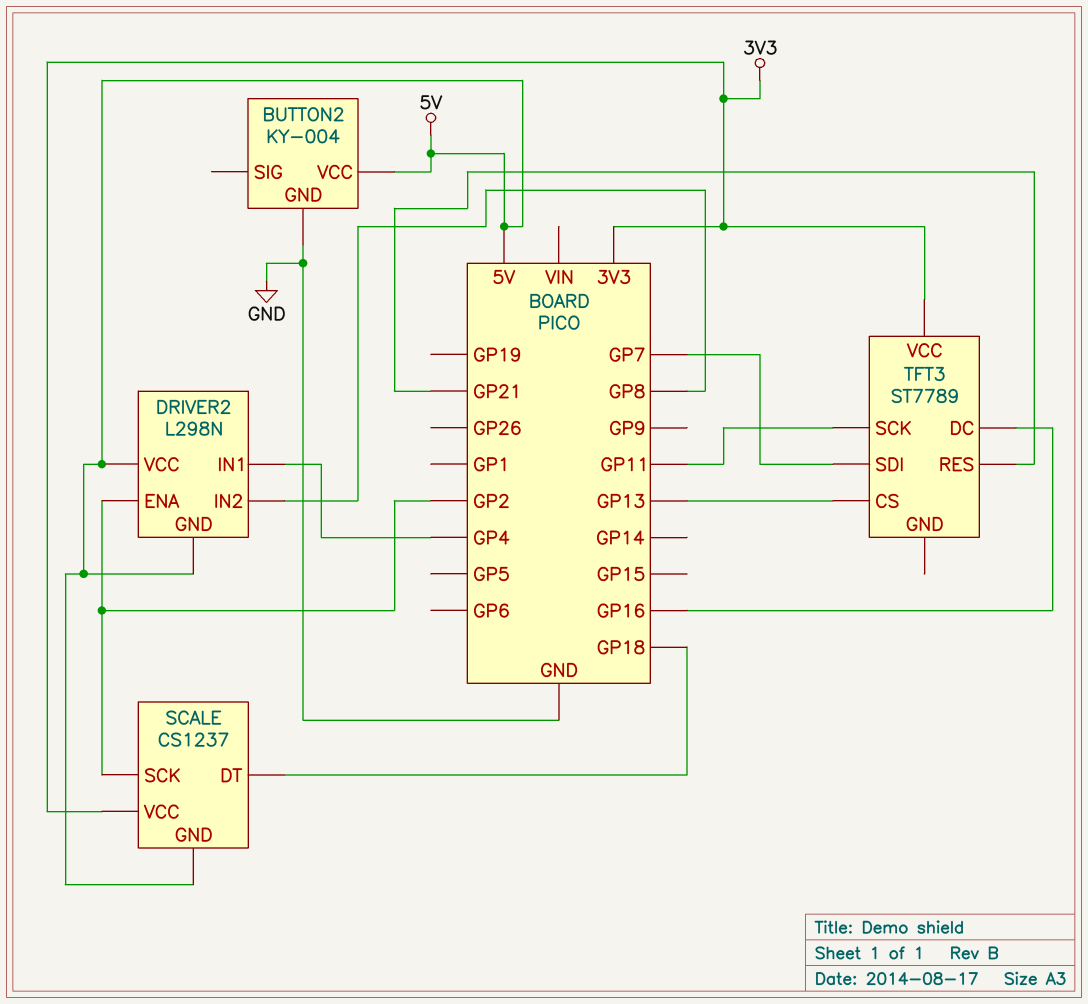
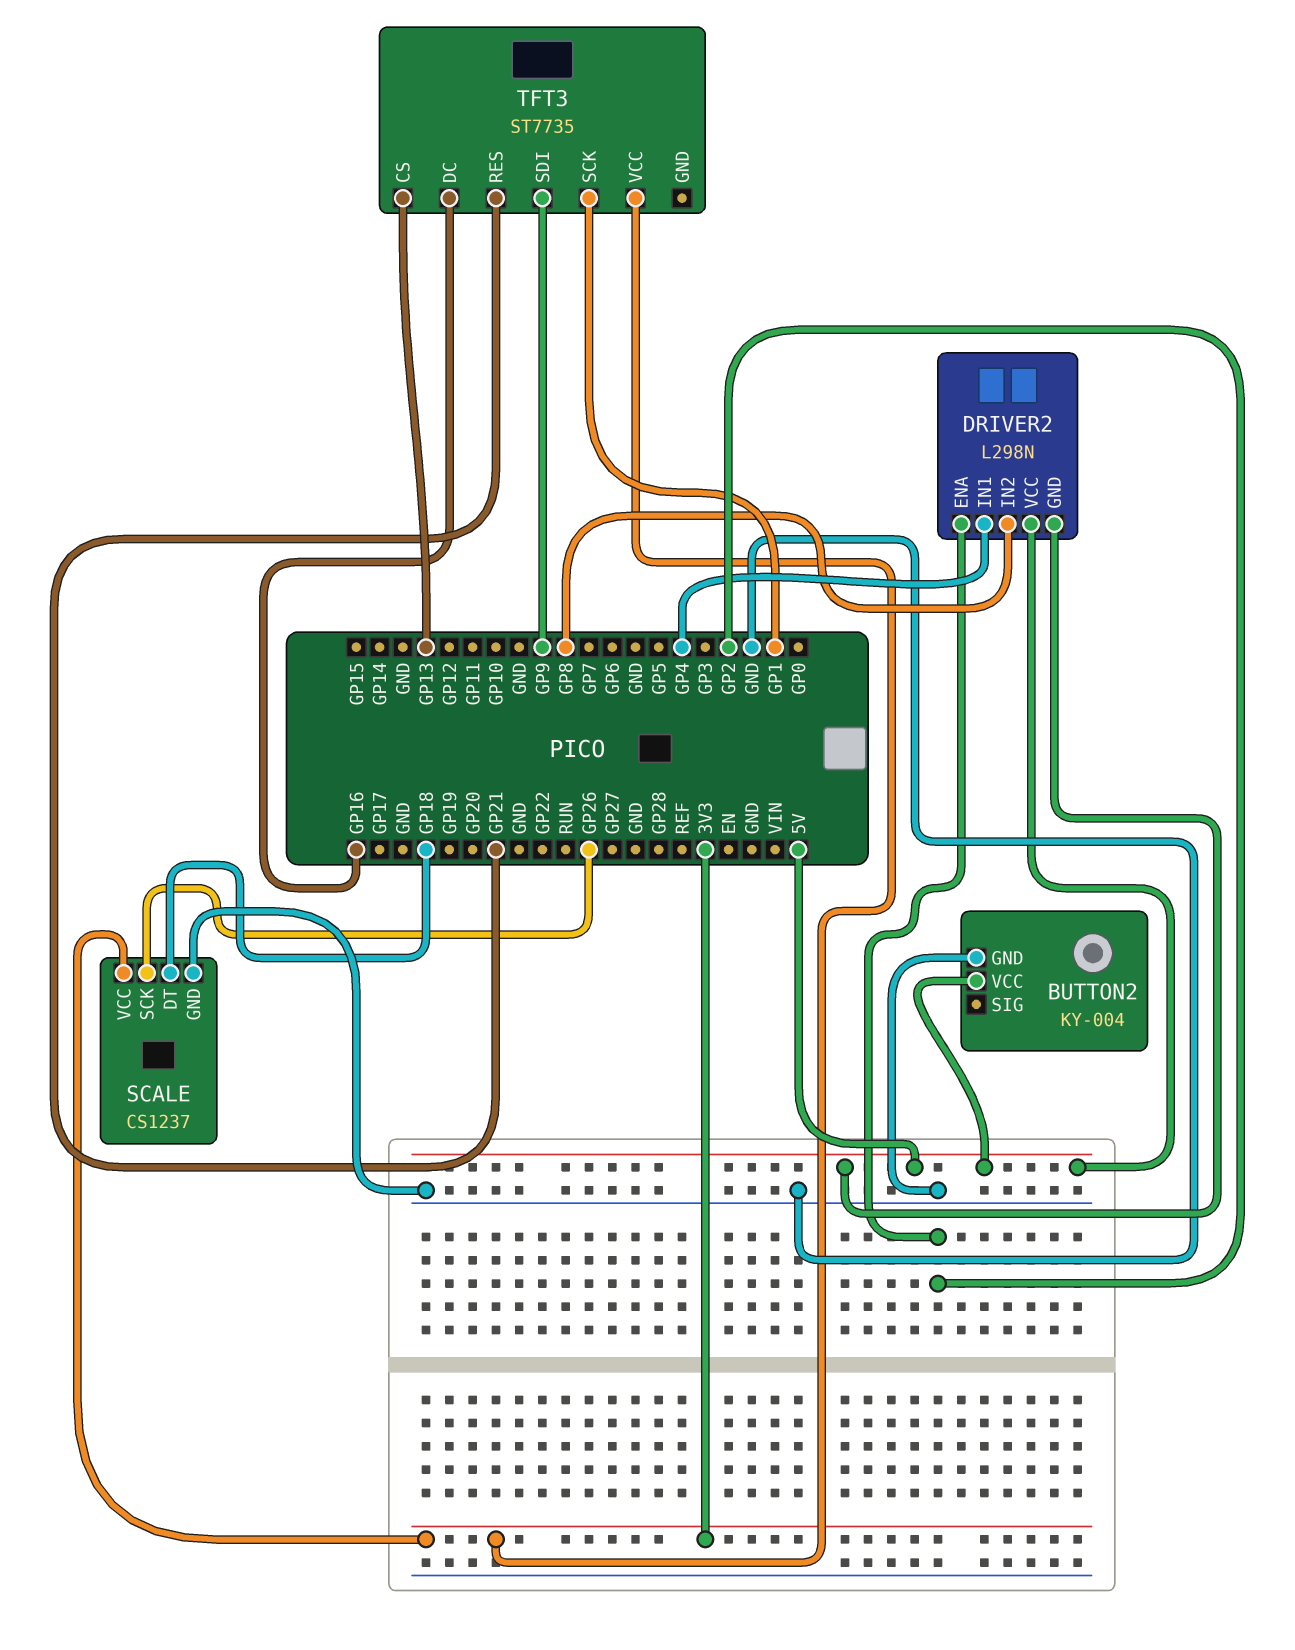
SCALE pin GND: 5V -> GND
SCALE pin SCK: GP2 -> GP26
TFT3: ST7789 -> ST7735
TFT3 pin SCK: GP11 -> GP1
TFT3 pin SDI: GP7 -> GP9

